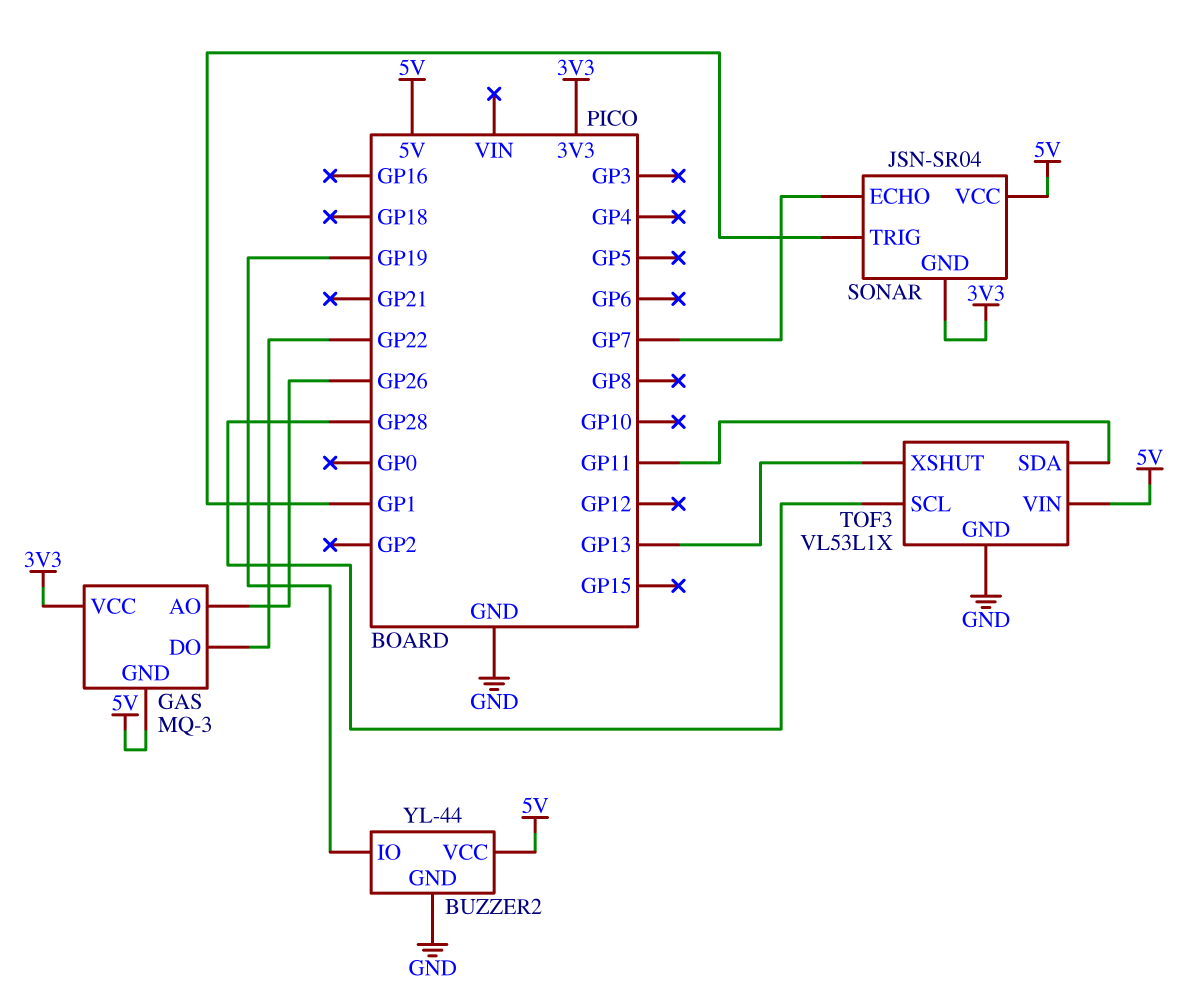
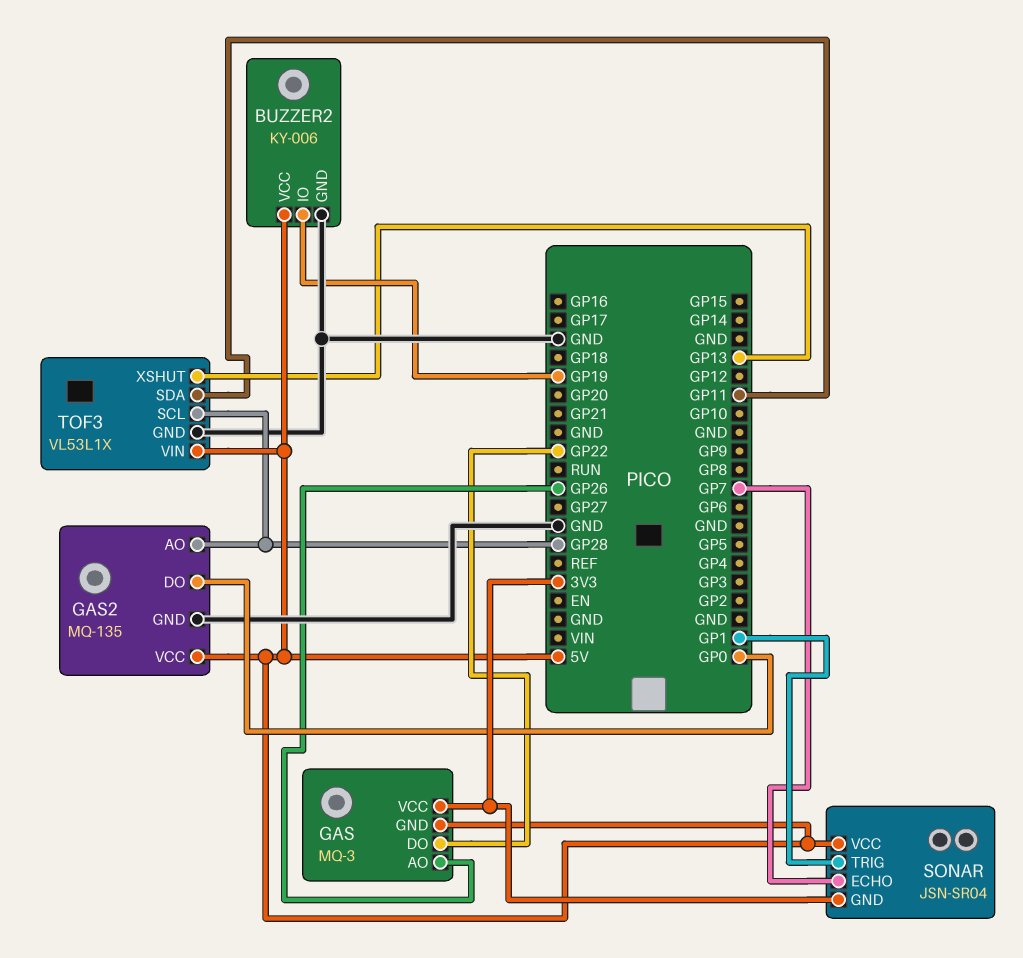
BUZZER2: YL-44 -> KY-006
GAS2: none -> MQ-135
GAS2 pin AO: none -> GP28
GAS2 pin DO: none -> GP0
GAS2 pin GND: none -> GND
GAS2 pin VCC: none -> 5V

